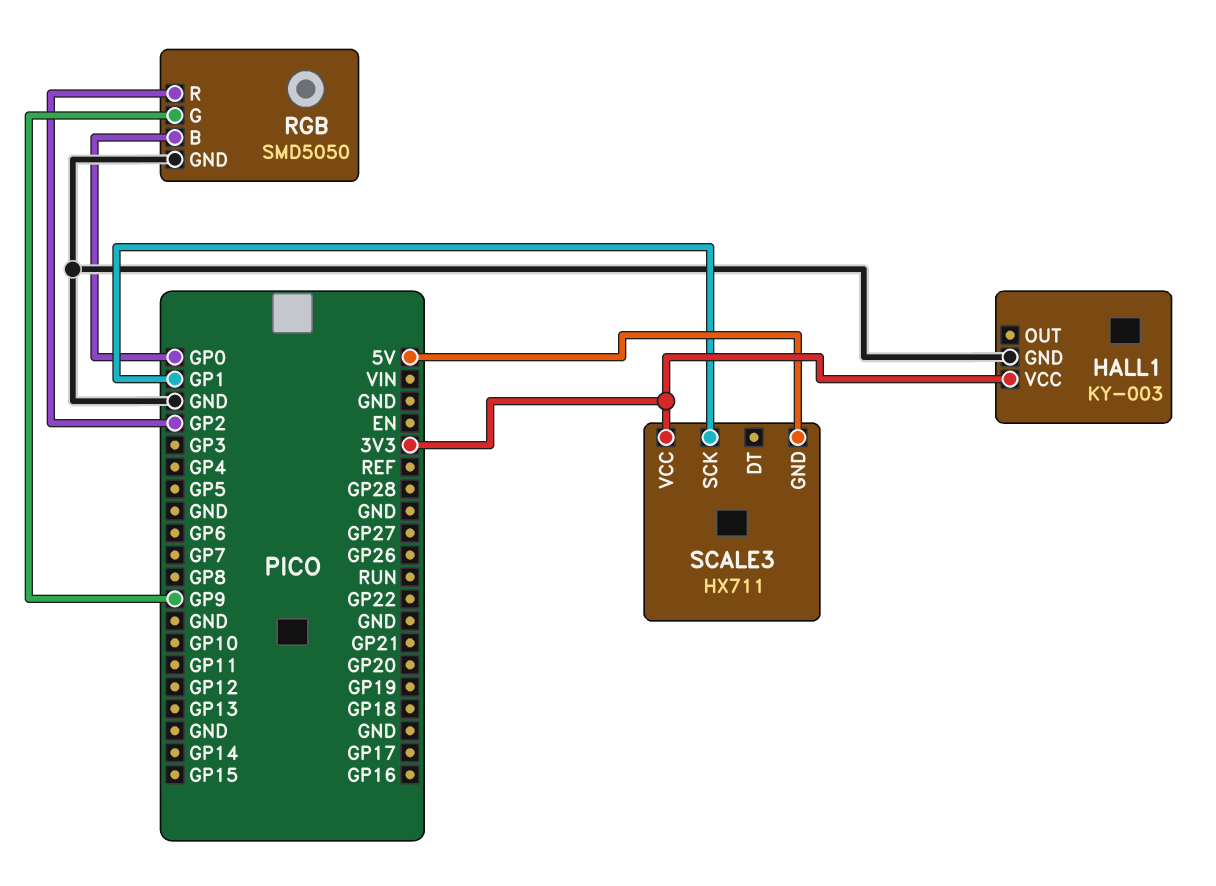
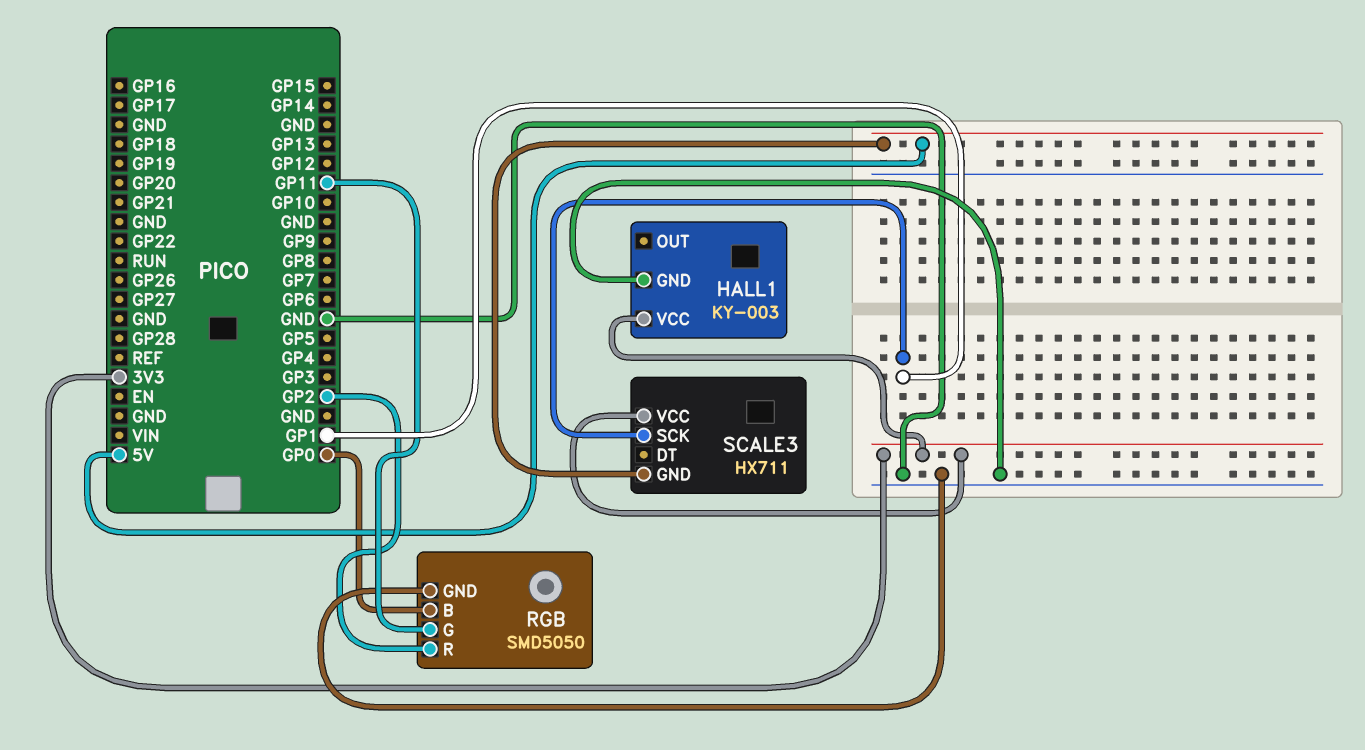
RGB pin G: GP9 -> GP11

